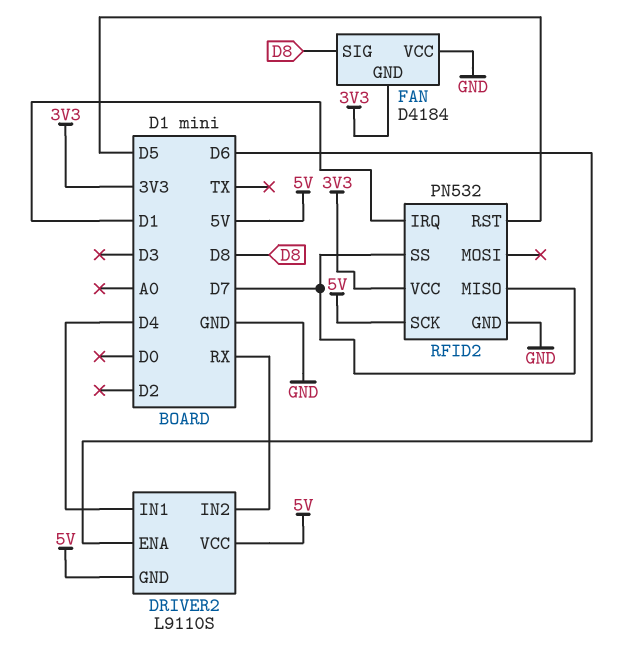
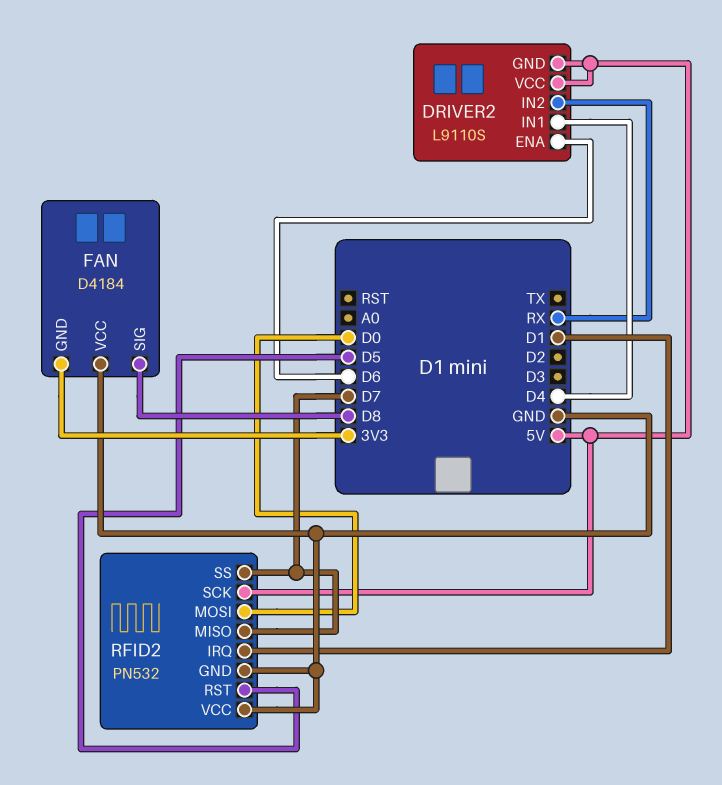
RFID2 pin MOSI: none -> D0
RFID2 pin VCC: 3V3 -> GND

